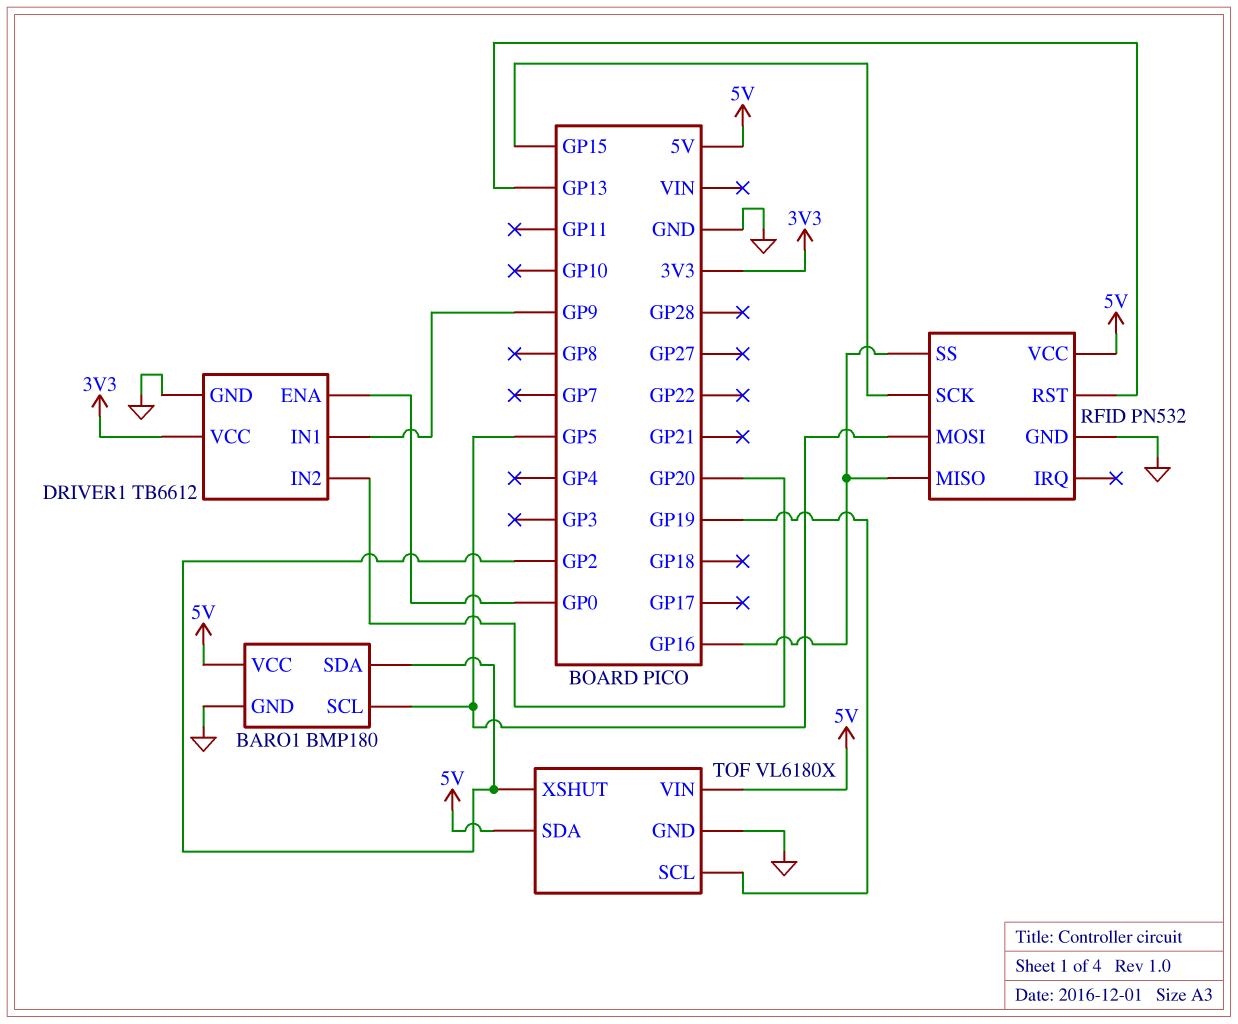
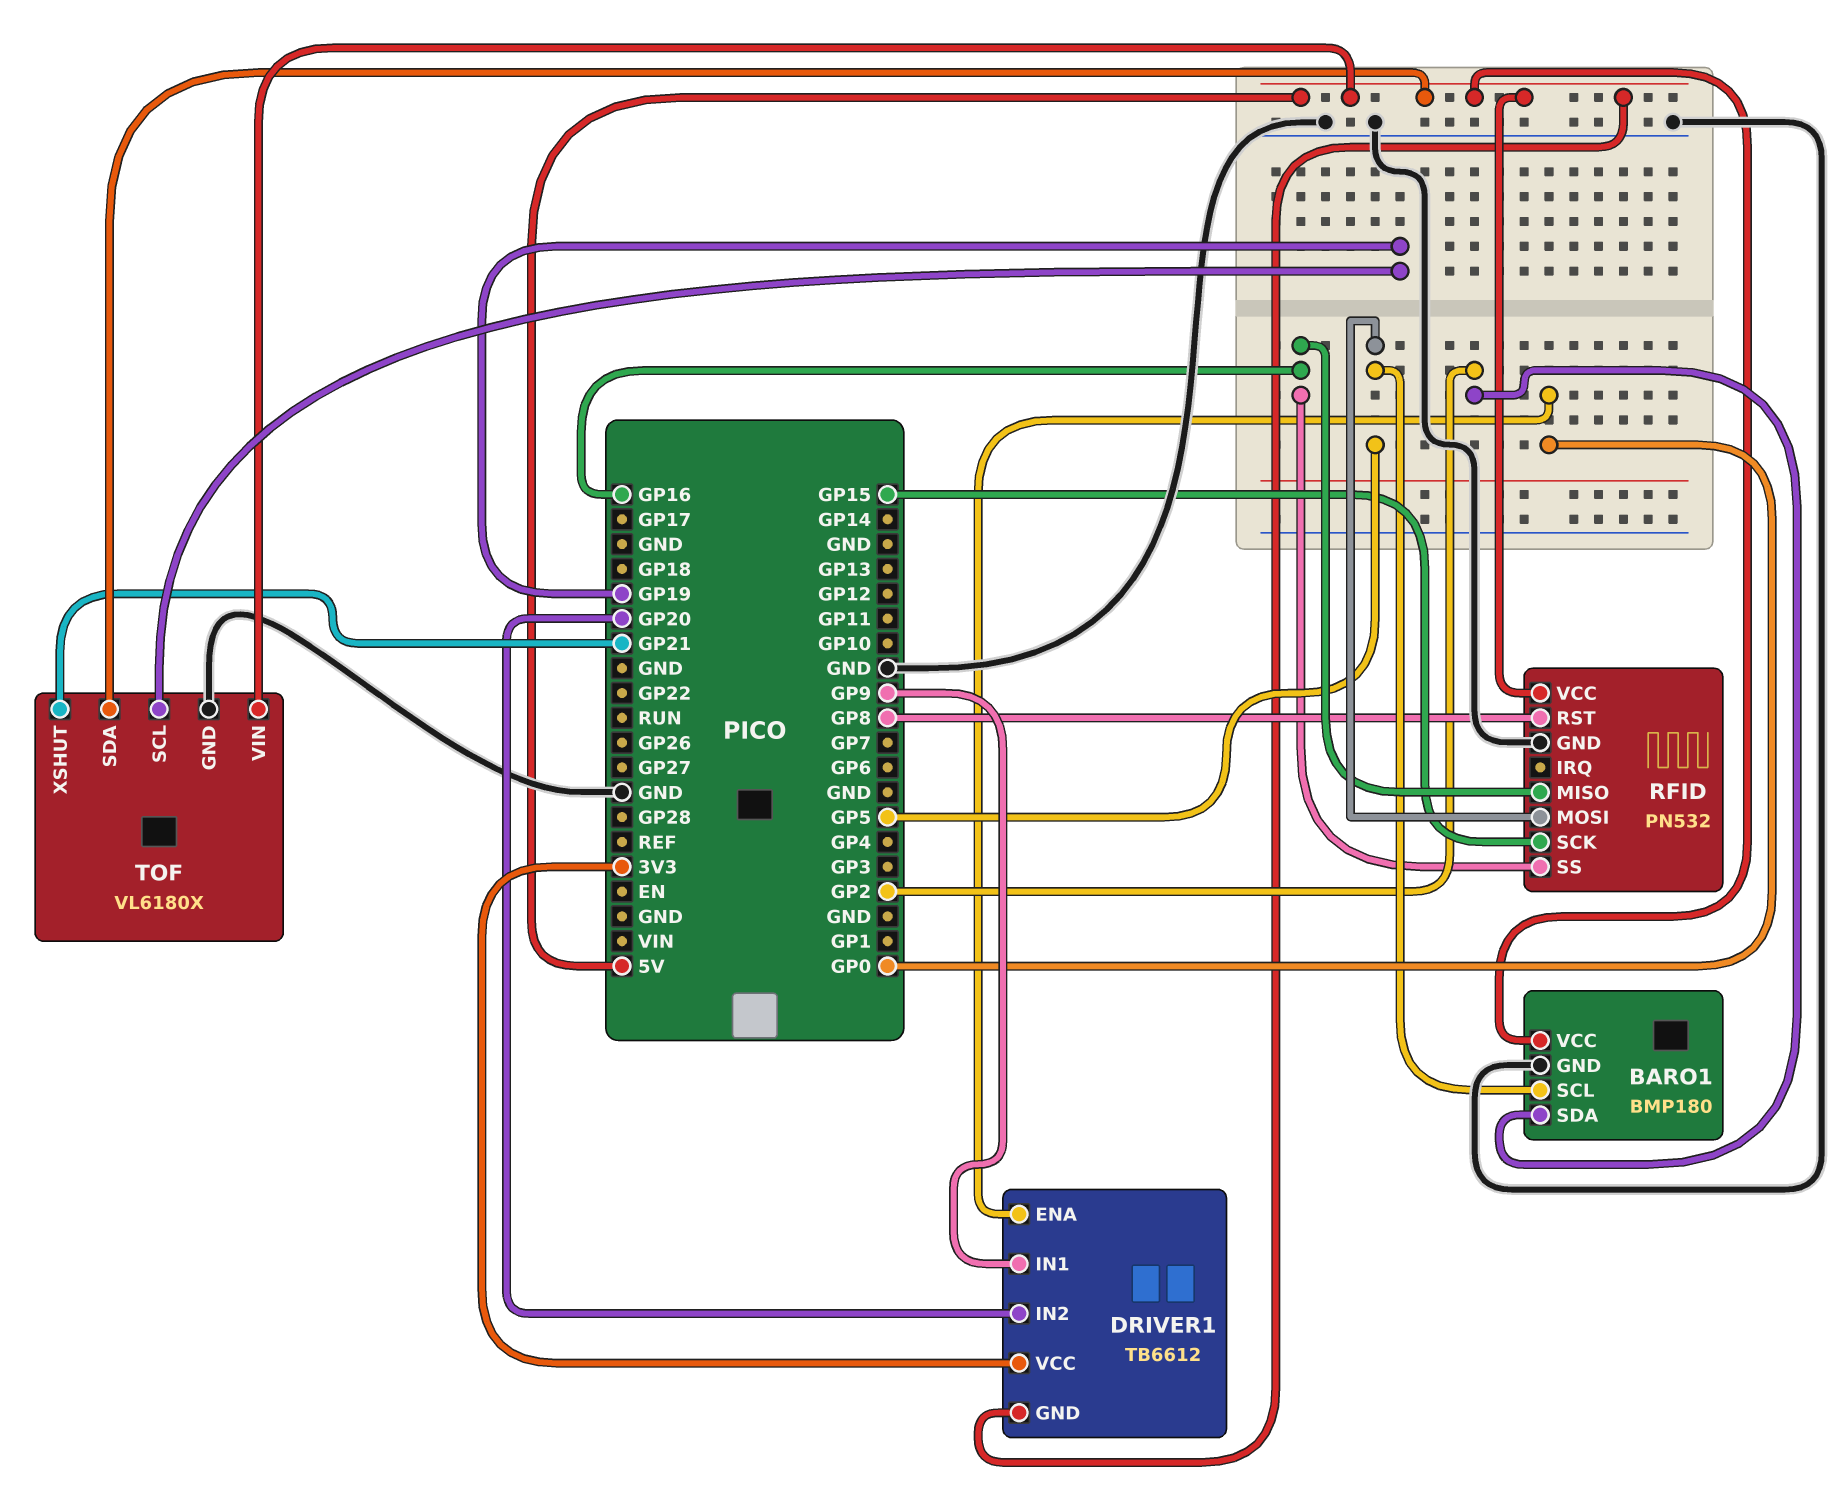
DRIVER1 pin GND: GND -> 5V
RFID pin RST: GP13 -> GP8
TOF pin XSHUT: GP2 -> GP21

